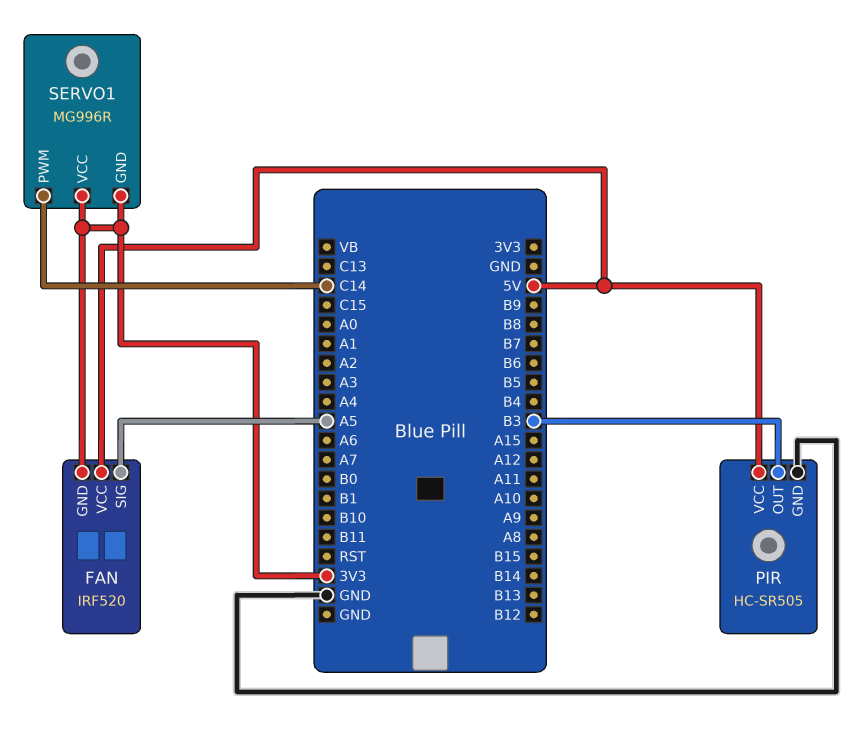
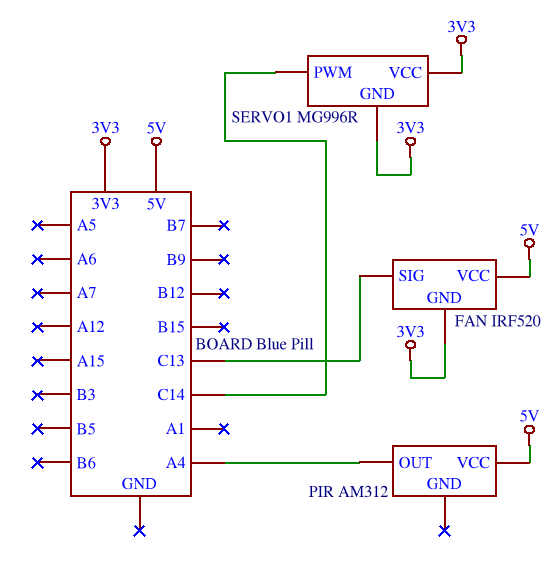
FAN pin SIG: A5 -> C13
PIR: HC-SR505 -> AM312
PIR pin GND: GND -> none
PIR pin OUT: B3 -> A4

